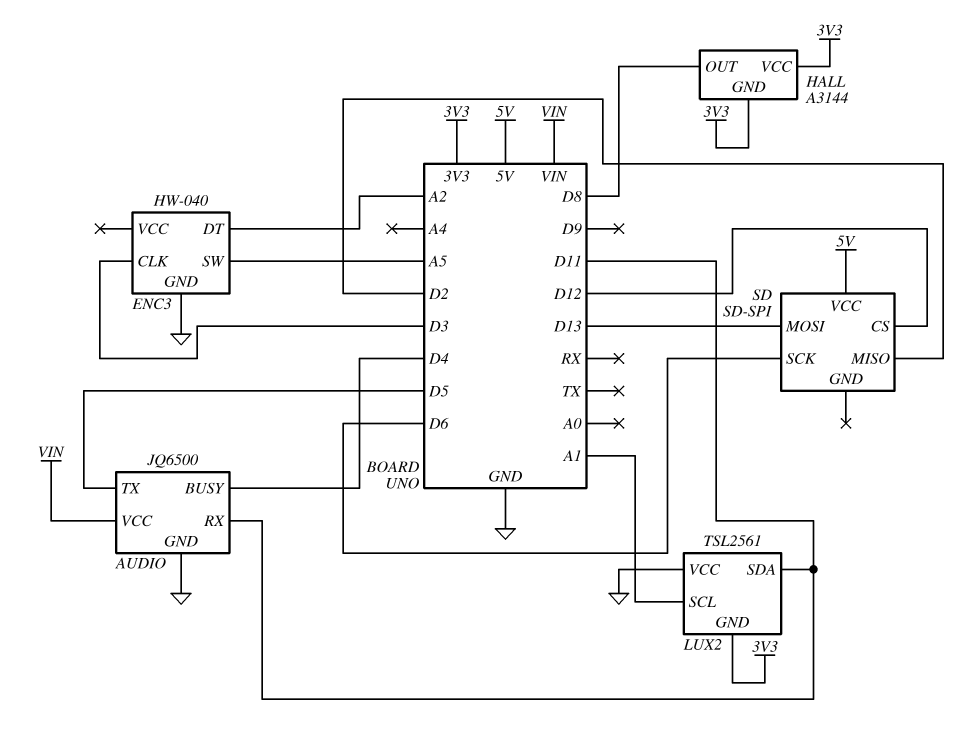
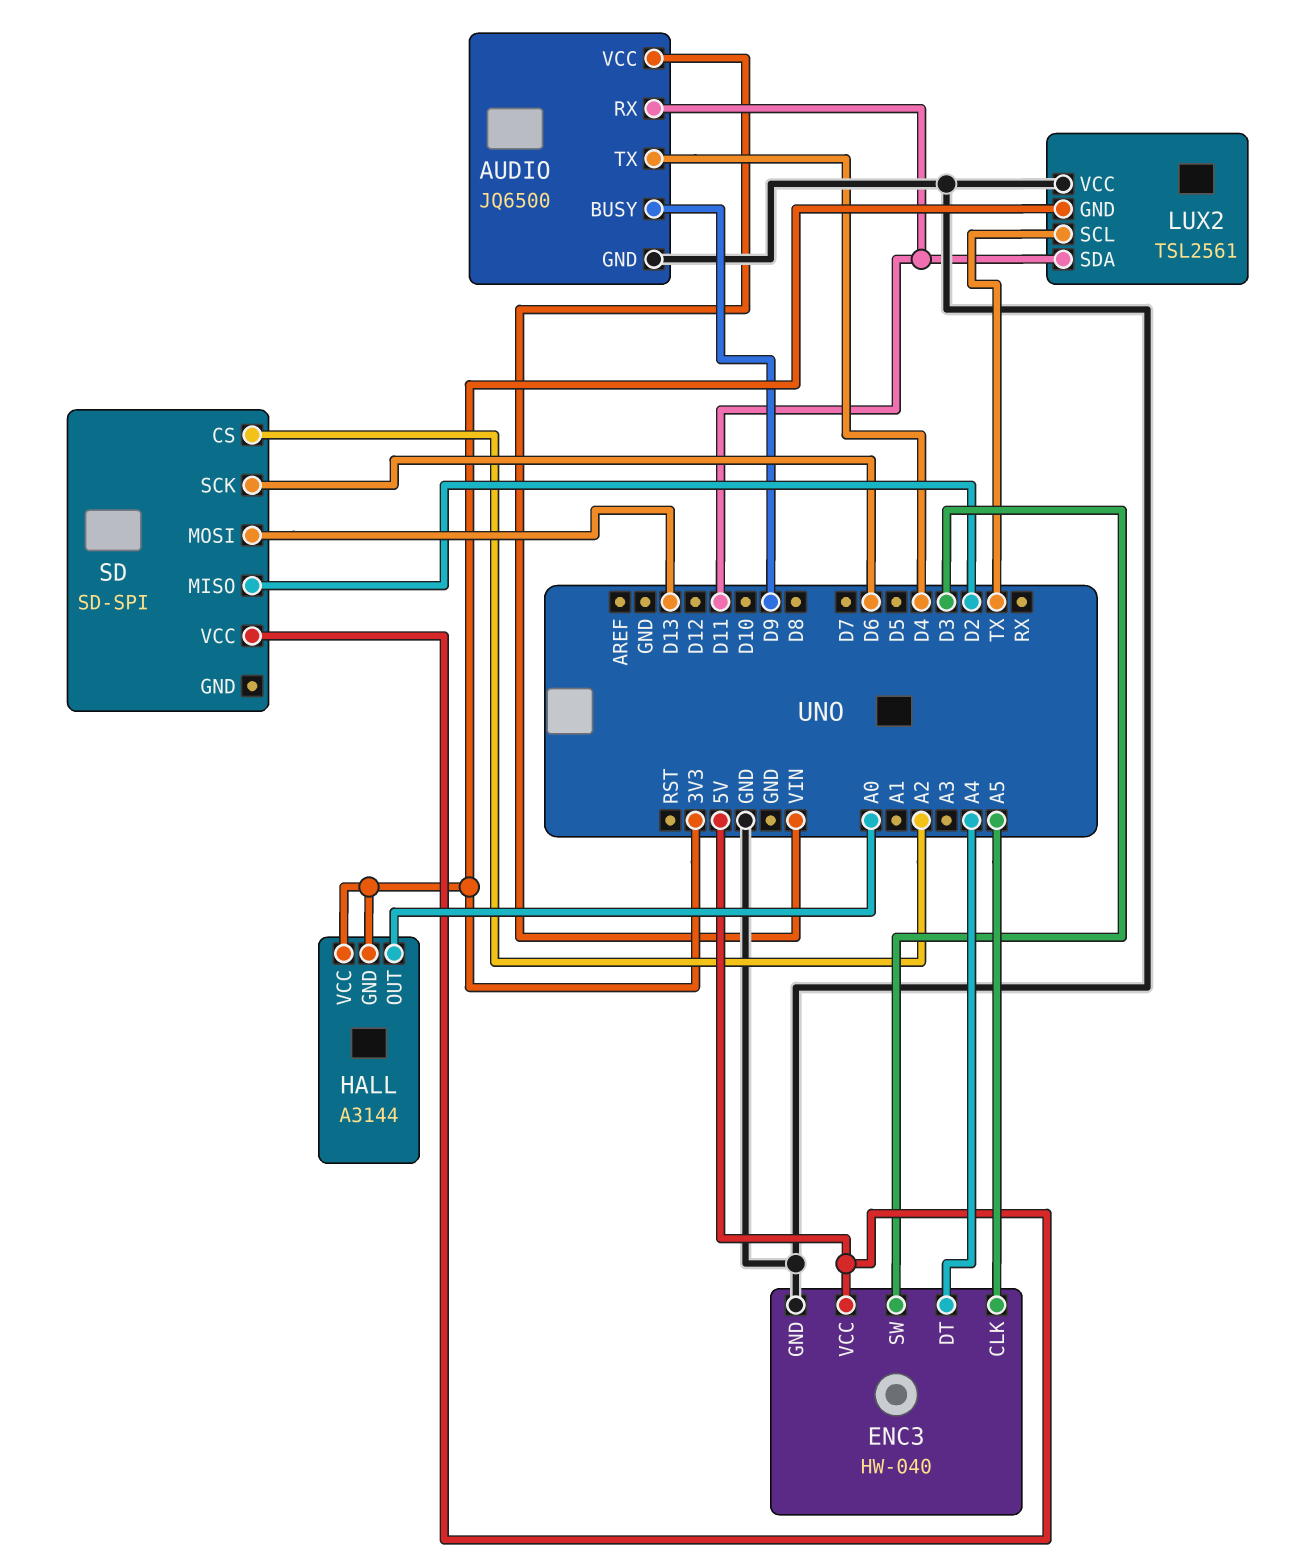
AUDIO pin BUSY: D4 -> D9
AUDIO pin TX: D5 -> D4
ENC3 pin CLK: D3 -> A5
ENC3 pin DT: A2 -> A4
ENC3 pin SW: A5 -> D3
ENC3 pin VCC: none -> 5V
HALL pin OUT: D8 -> A0
LUX2 pin SCL: A1 -> TX
SD pin CS: D12 -> A2

